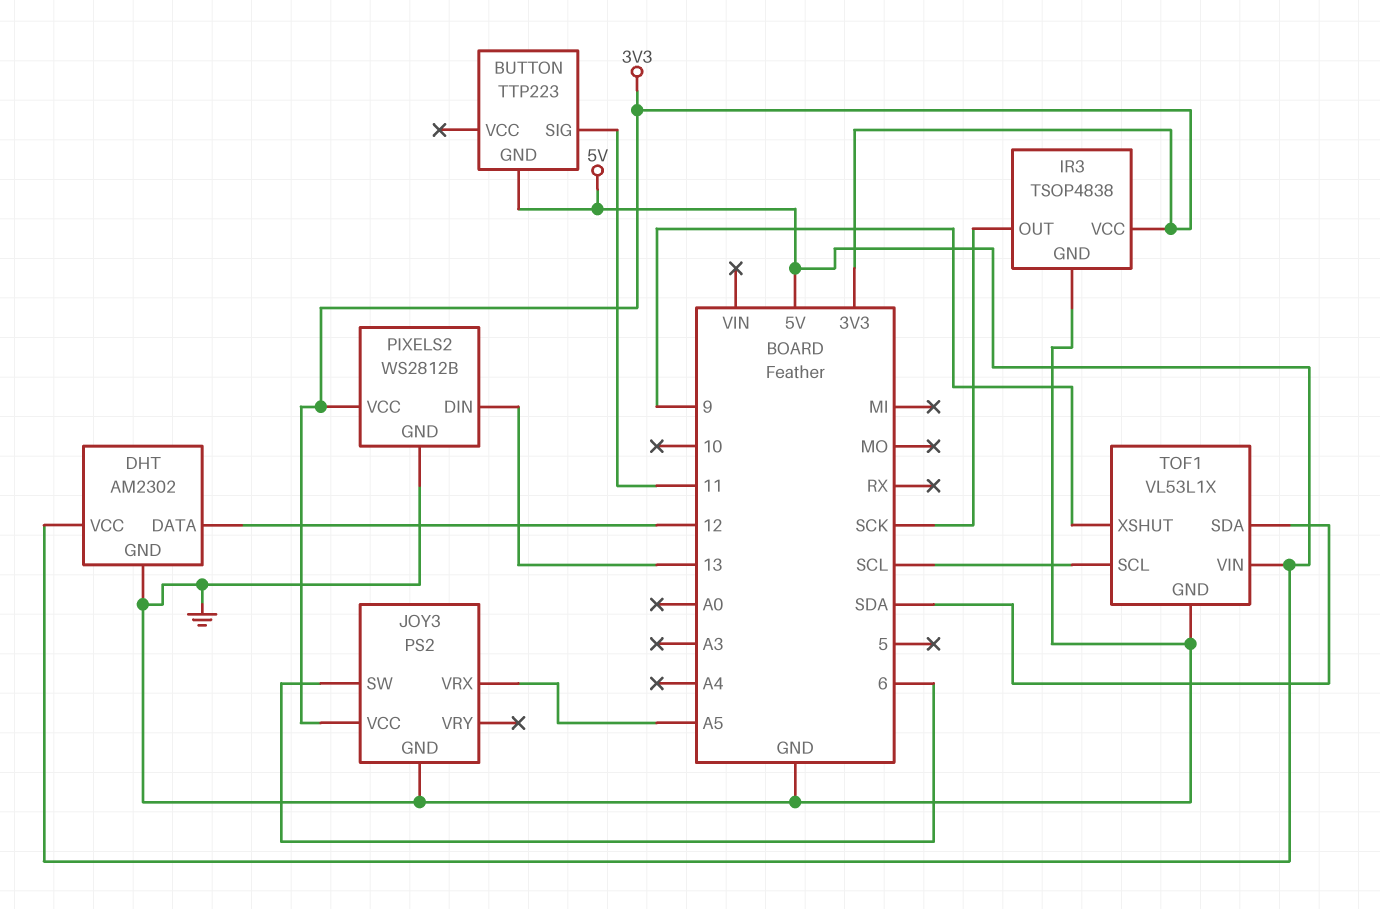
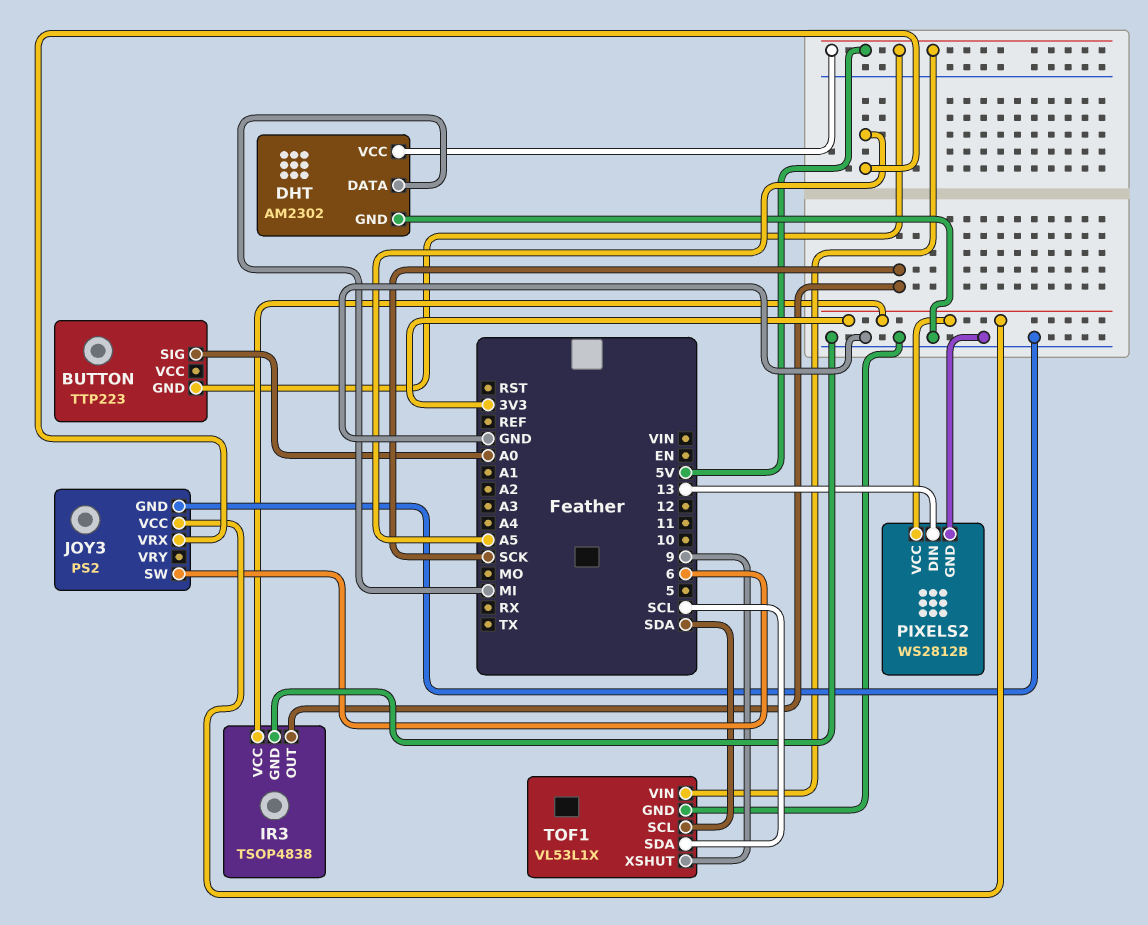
BUTTON pin SIG: 11 -> A0
DHT pin DATA: 12 -> MI
TOF1 pin SCL: SCL -> SDA
TOF1 pin SDA: SDA -> SCL

